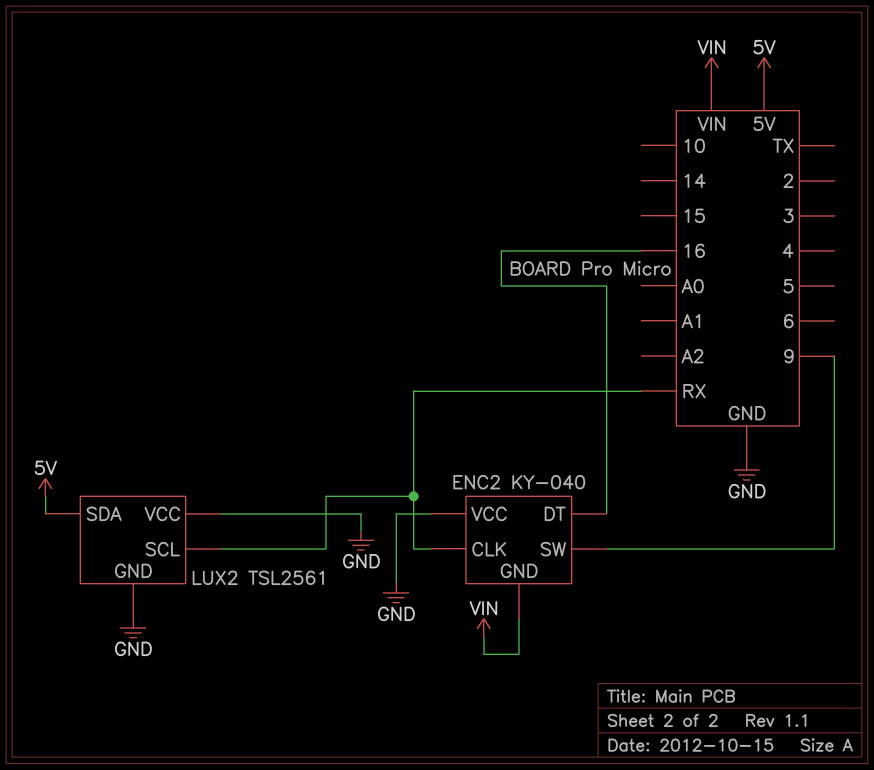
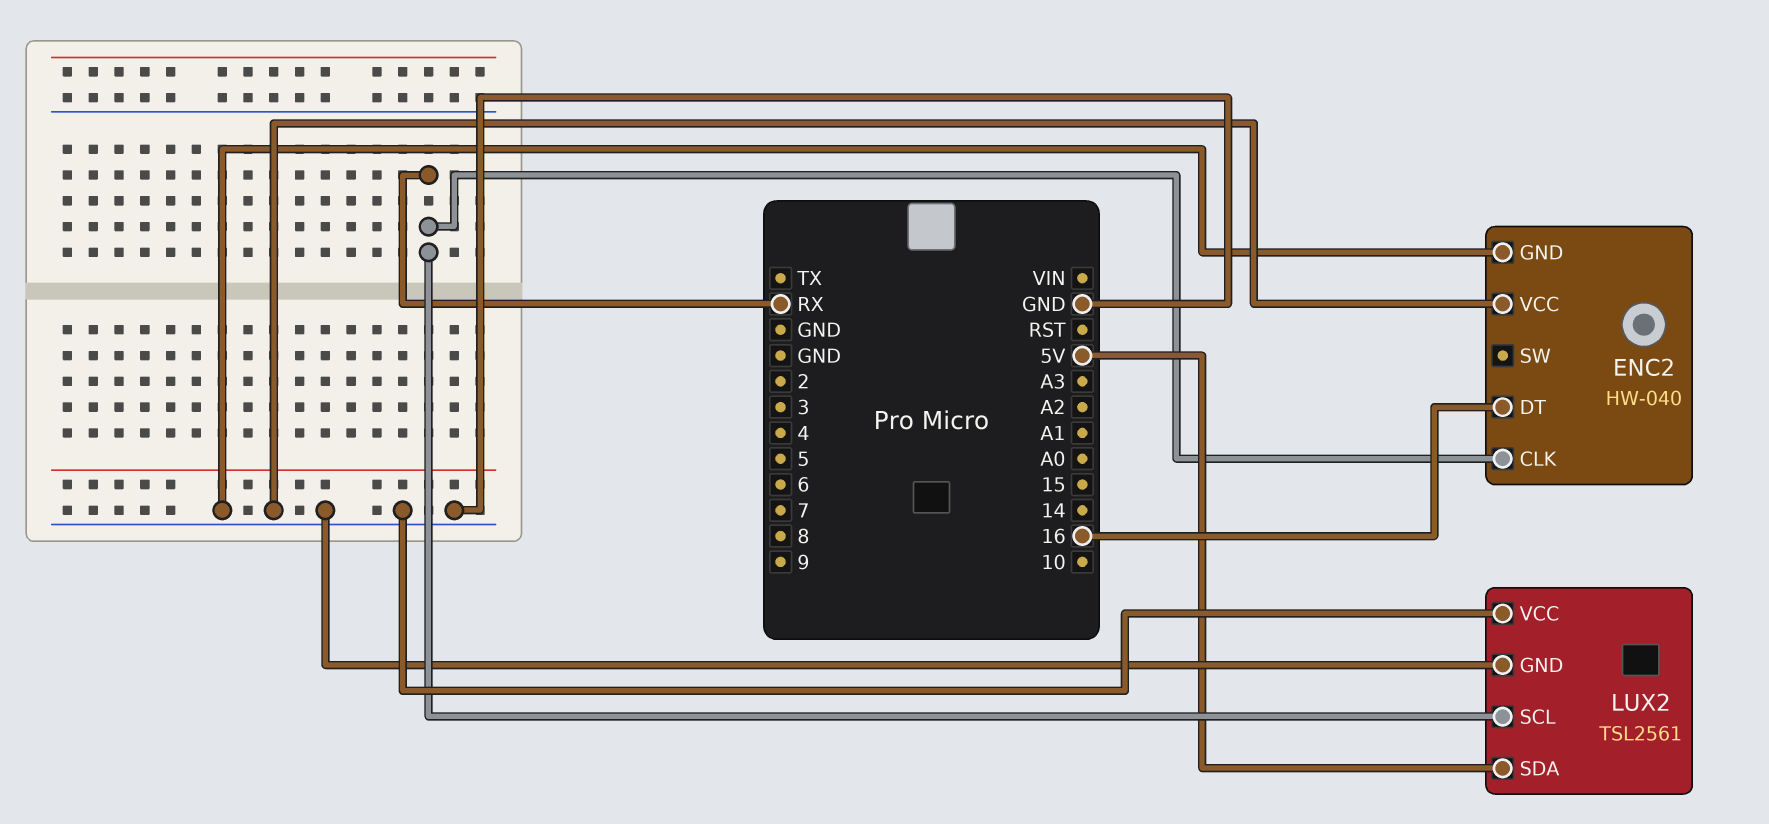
ENC2: KY-040 -> HW-040
ENC2 pin GND: VIN -> GND
ENC2 pin SW: 9 -> none

